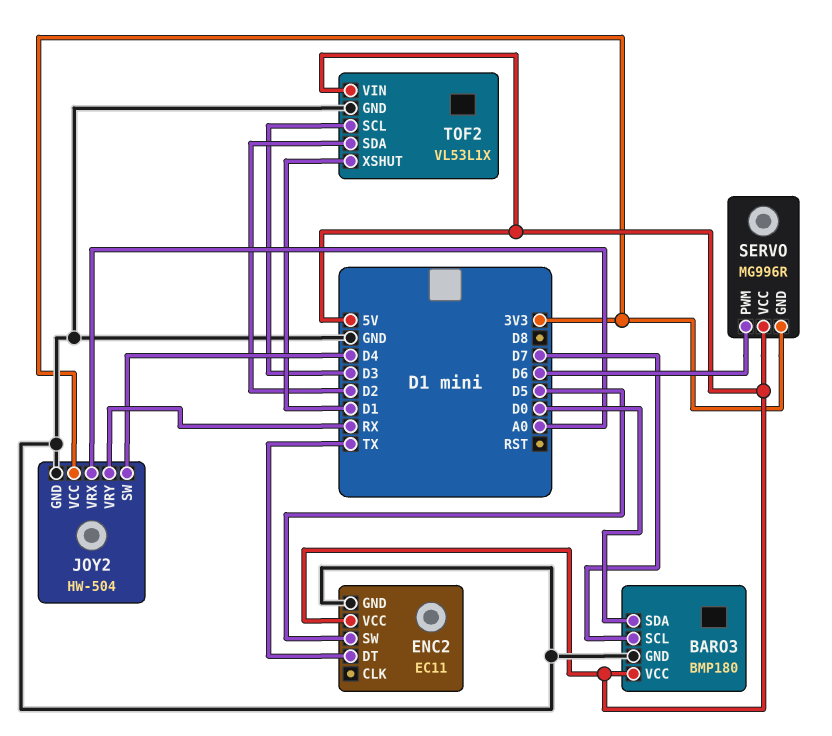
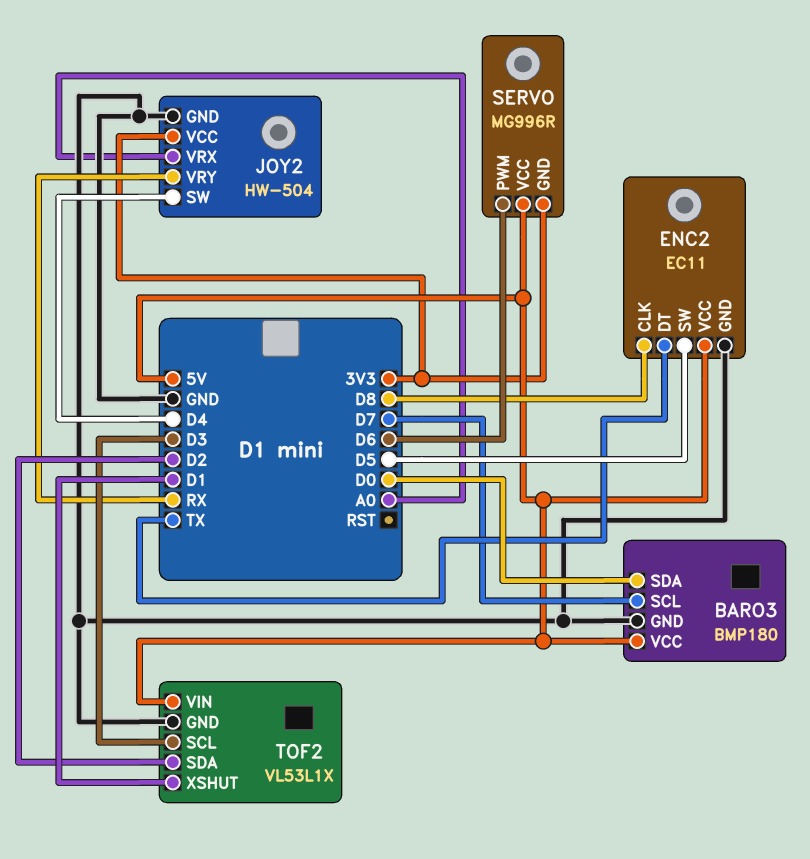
ENC2 pin CLK: none -> D8

